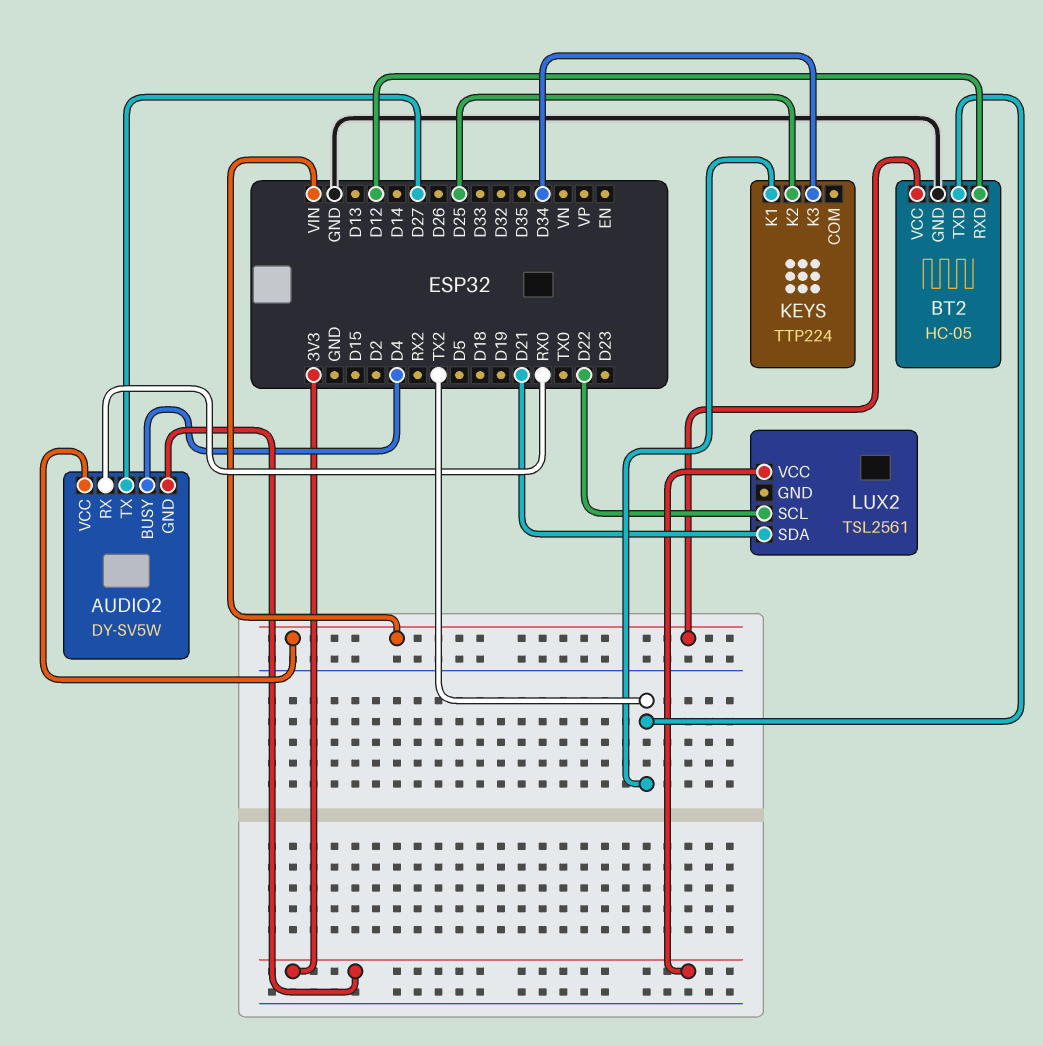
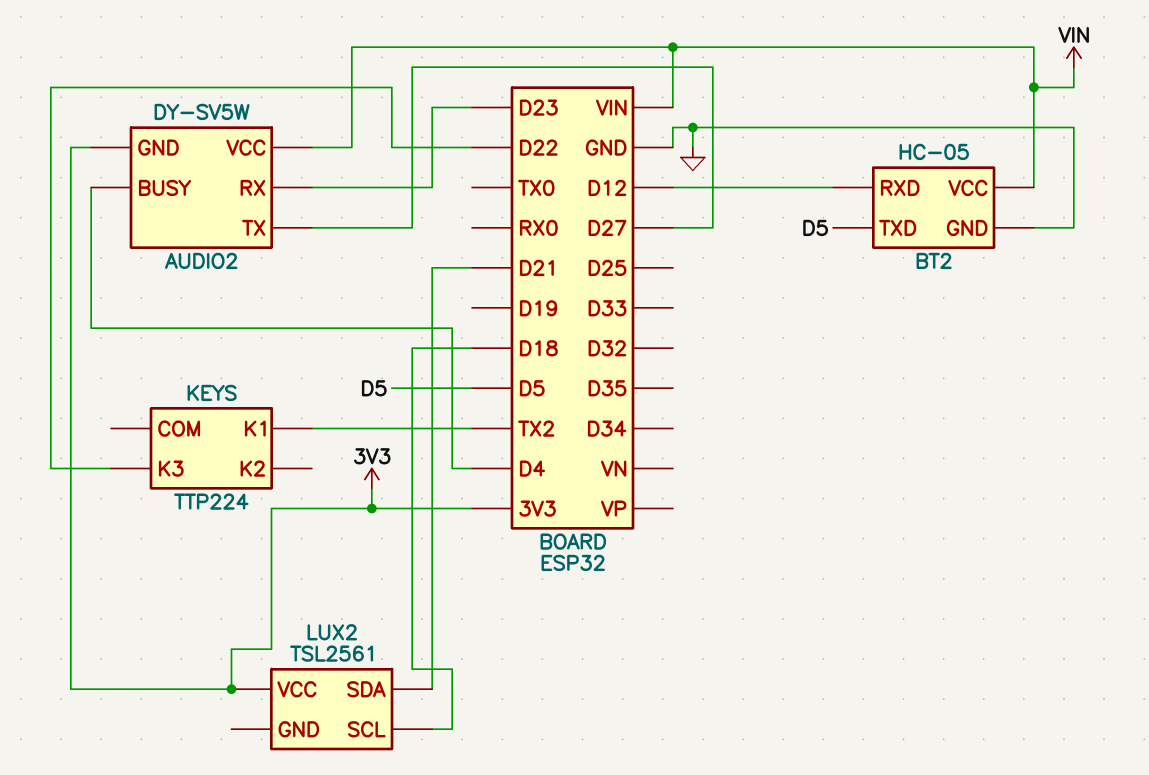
AUDIO2 pin RX: RX0 -> D23
BT2 pin TXD: TX2 -> D5
KEYS pin K2: D25 -> none
KEYS pin K3: D34 -> D22
LUX2 pin SCL: D22 -> D18

